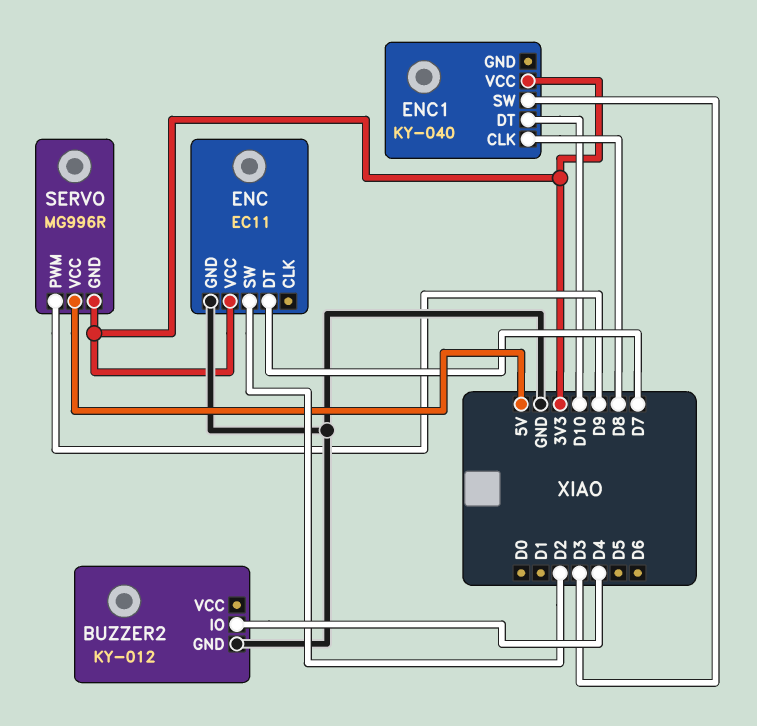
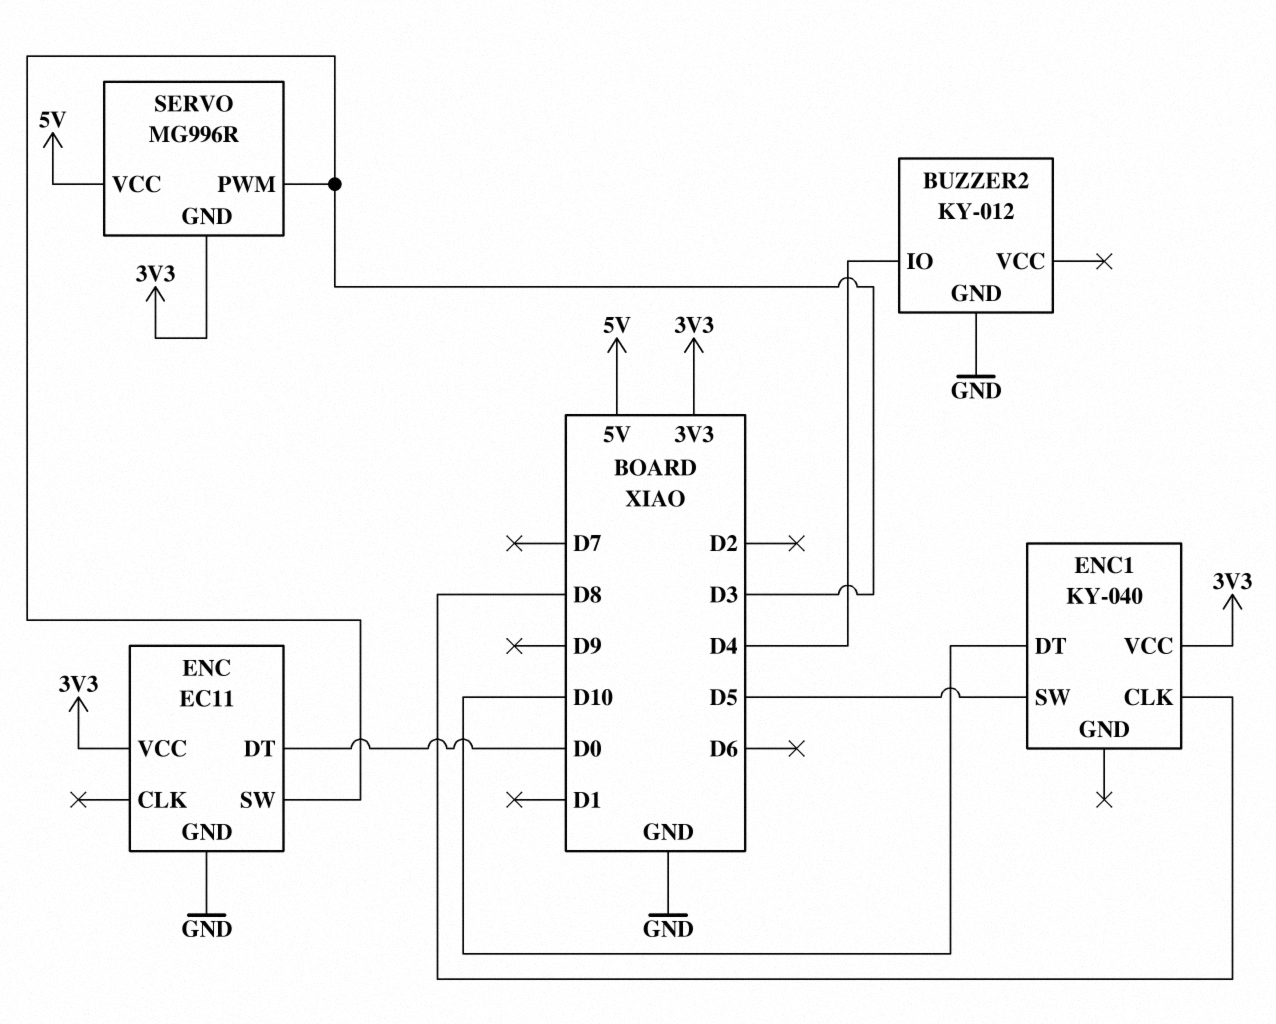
ENC pin DT: D7 -> D0
ENC pin SW: D2 -> D3
ENC1 pin SW: D3 -> D5
SERVO pin PWM: D9 -> D3

